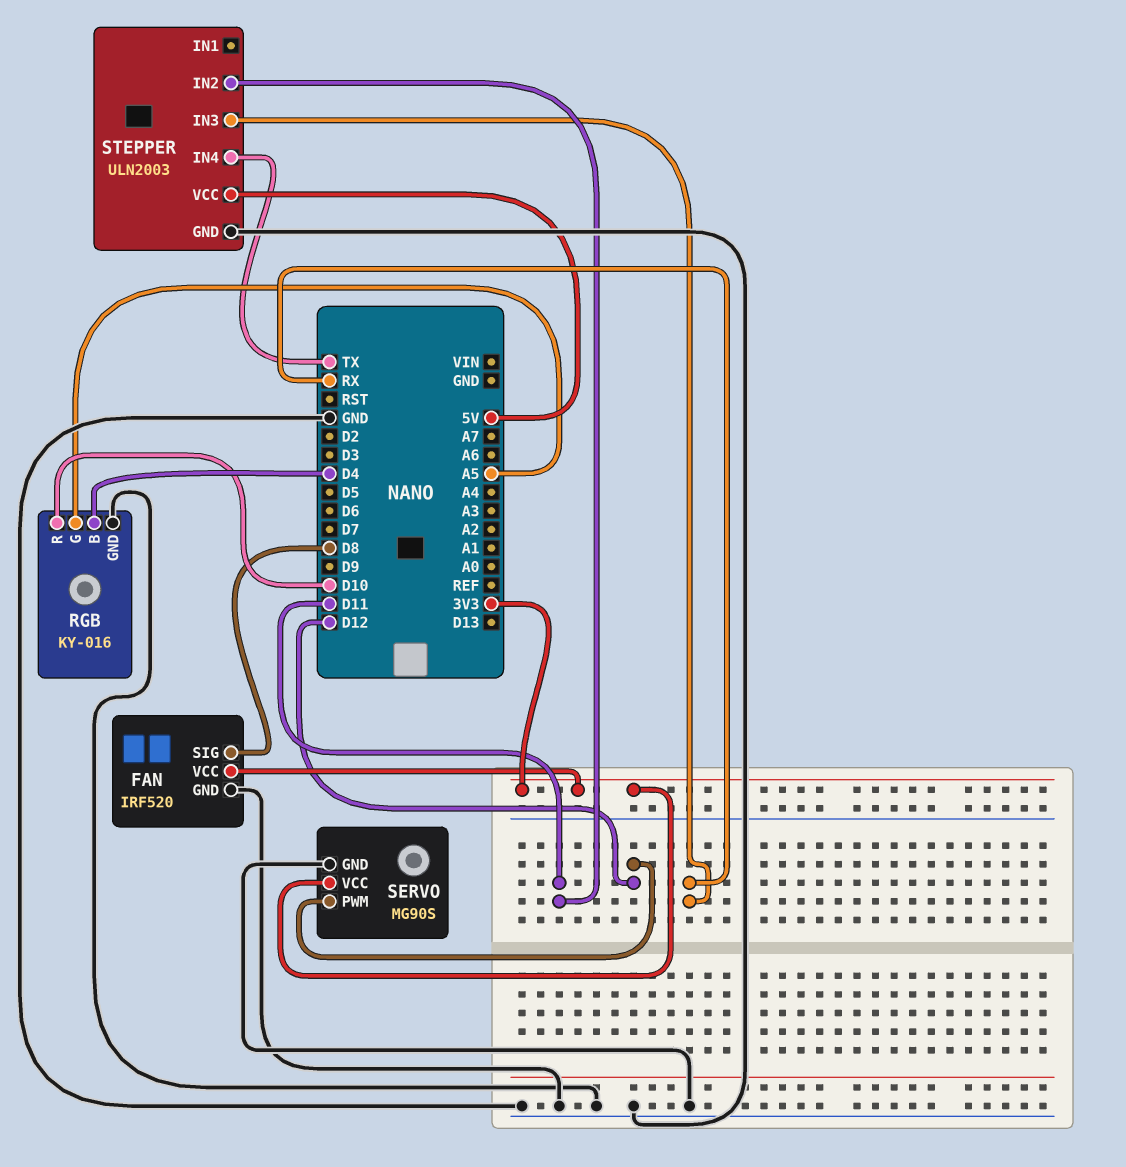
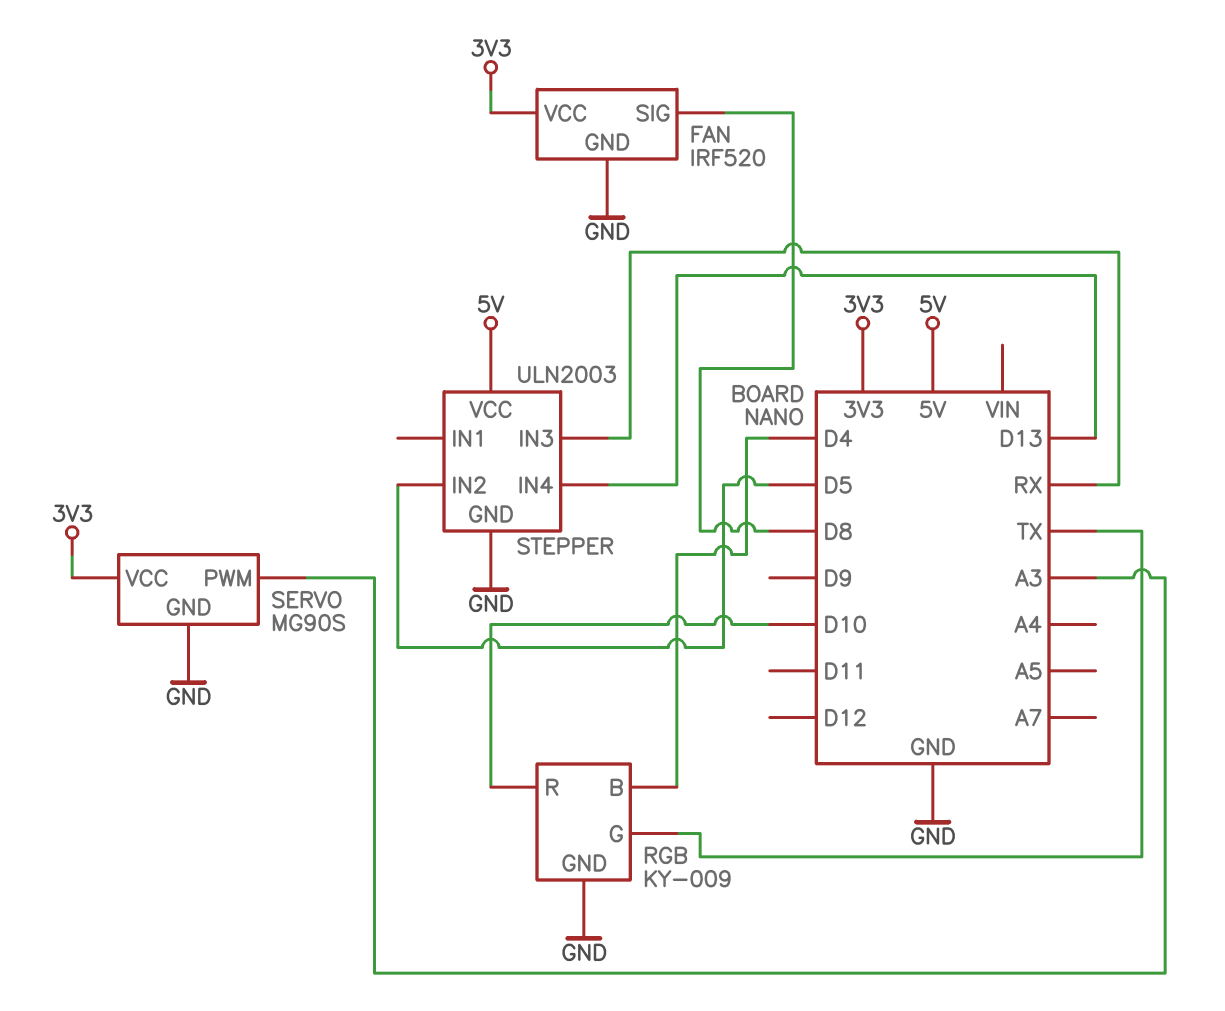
RGB: KY-016 -> KY-009
RGB pin G: A5 -> TX
SERVO pin PWM: D12 -> A3
STEPPER pin IN2: D11 -> D5
STEPPER pin IN4: TX -> D13

